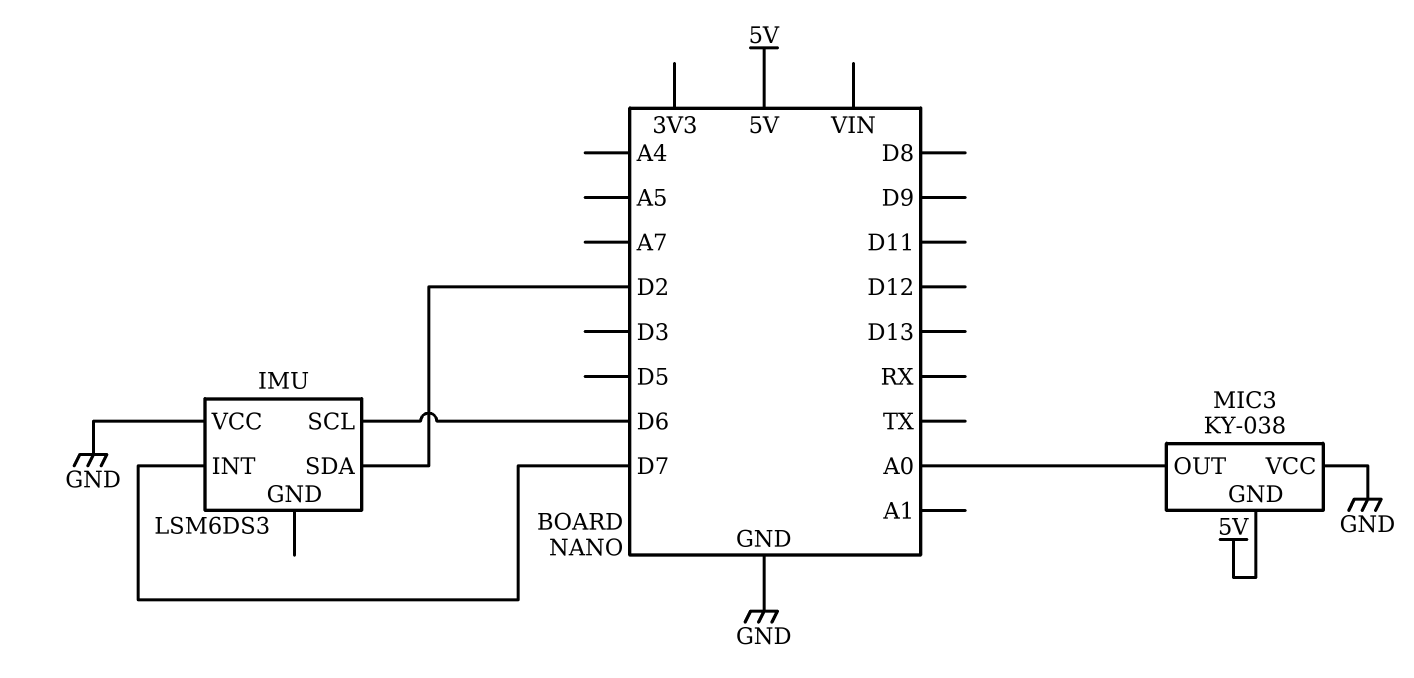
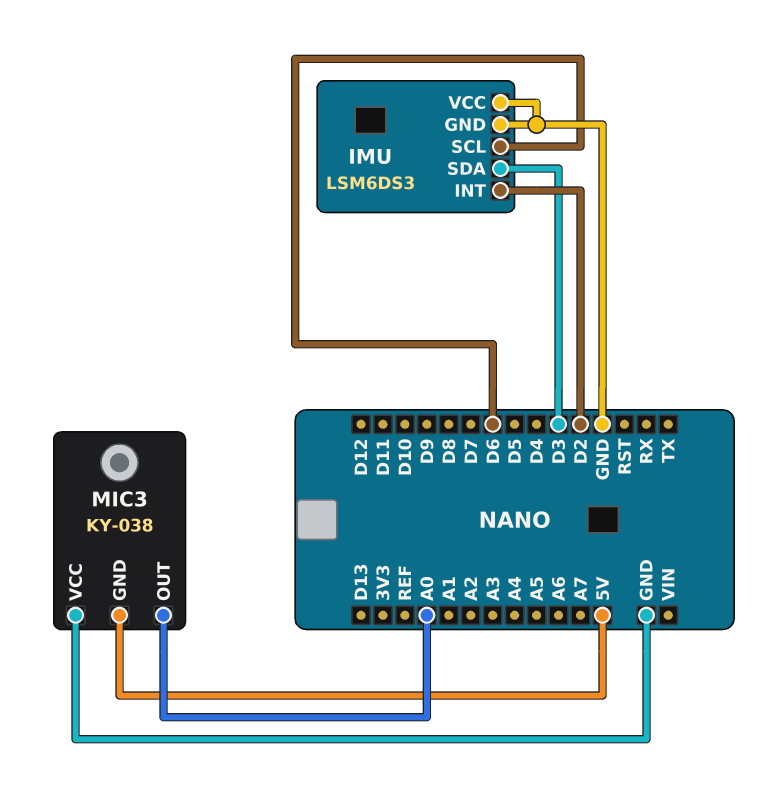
IMU pin GND: none -> GND
IMU pin INT: D7 -> D2
IMU pin SDA: D2 -> D3

